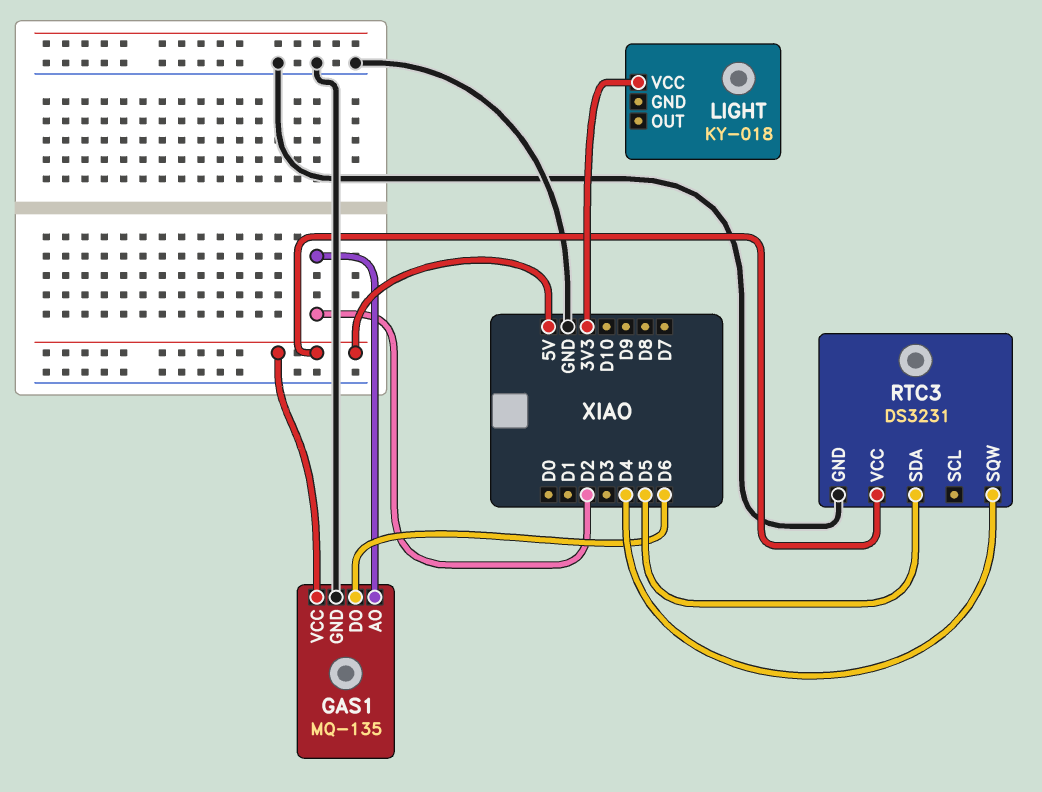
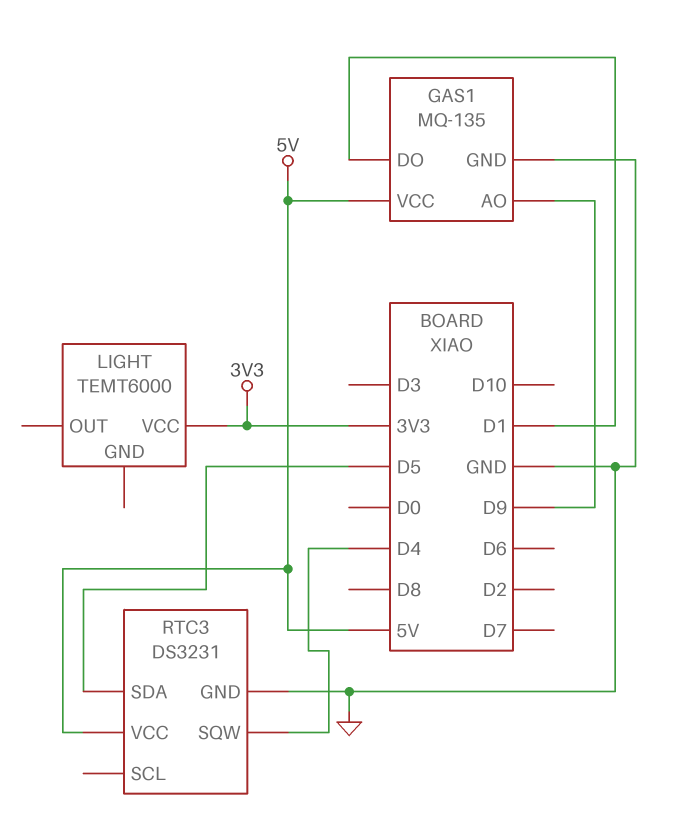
GAS1 pin AO: D2 -> D9
GAS1 pin DO: D6 -> D1
LIGHT: KY-018 -> TEMT6000

